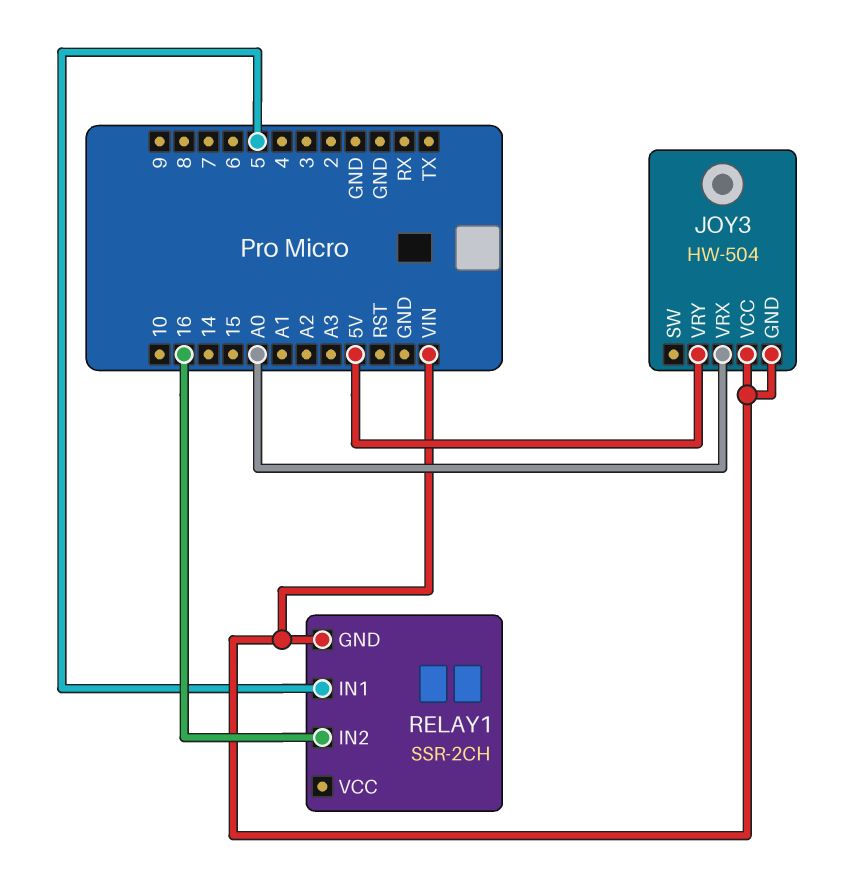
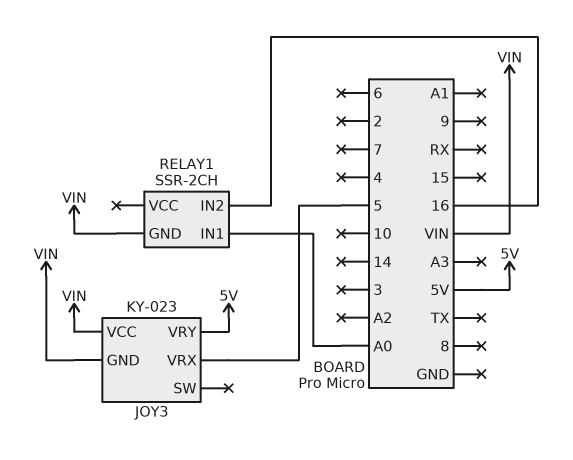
JOY3: HW-504 -> KY-023
JOY3 pin VRX: A0 -> 5
RELAY1 pin IN1: 5 -> A0

